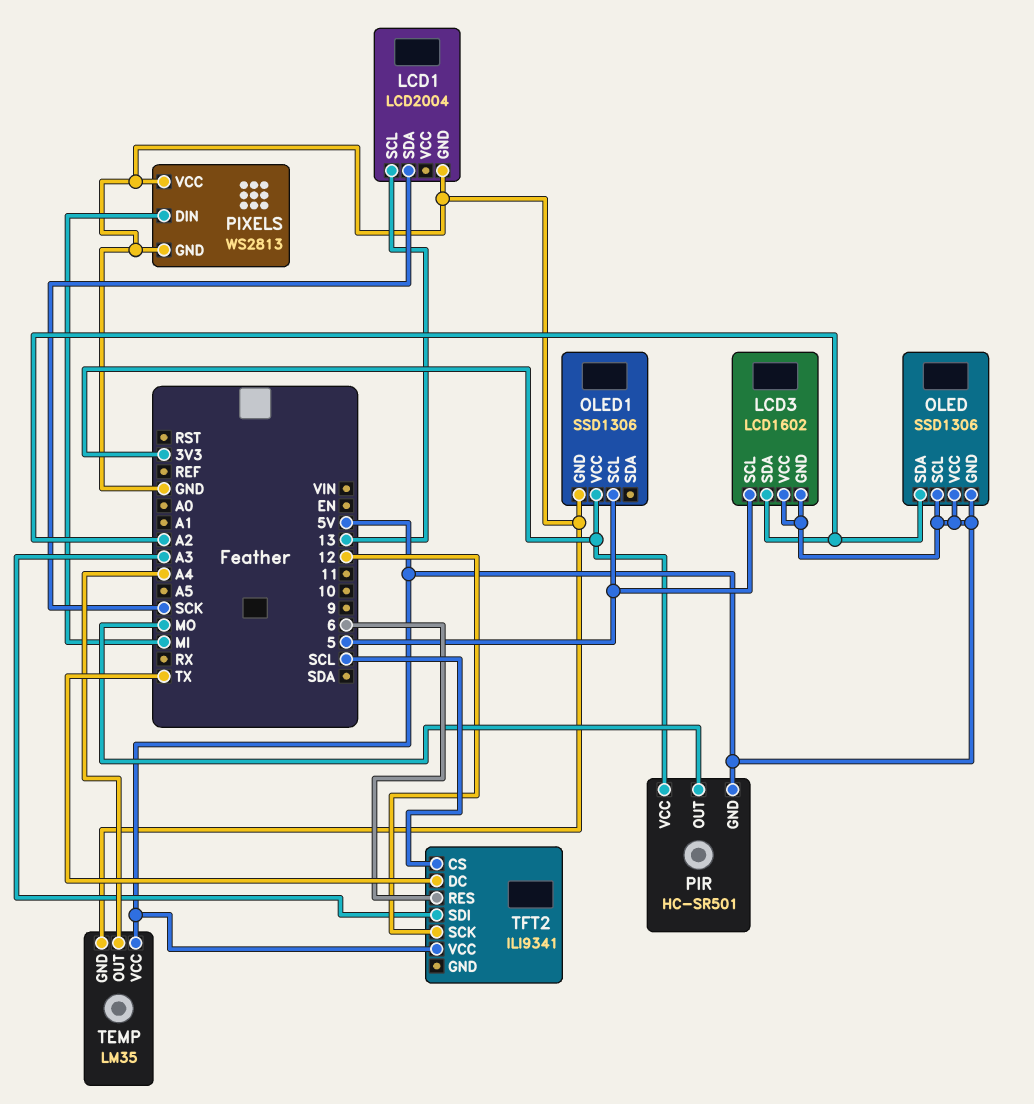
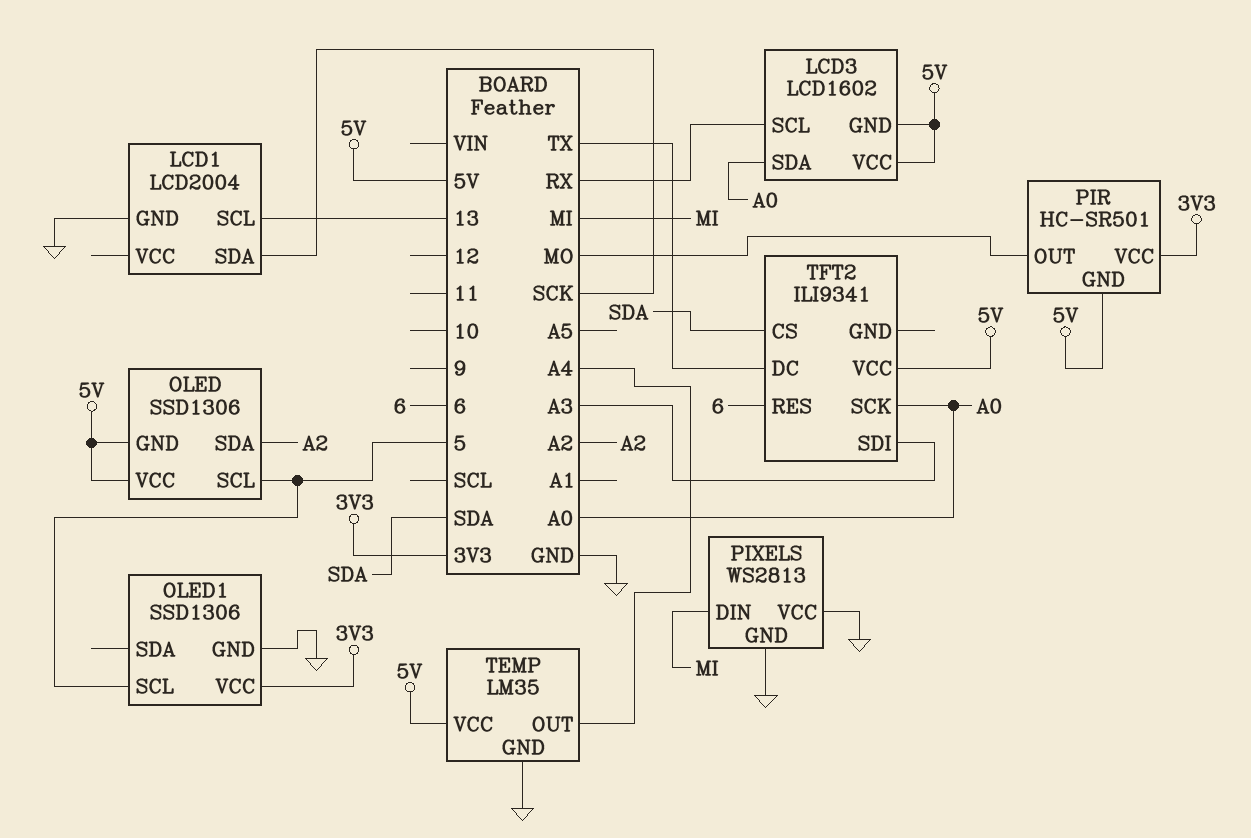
LCD3 pin SCL: 5 -> RX
LCD3 pin SDA: A2 -> A0
OLED pin SCL: 5V -> 5
TFT2 pin CS: SCL -> SDA
TFT2 pin SCK: 12 -> A0

